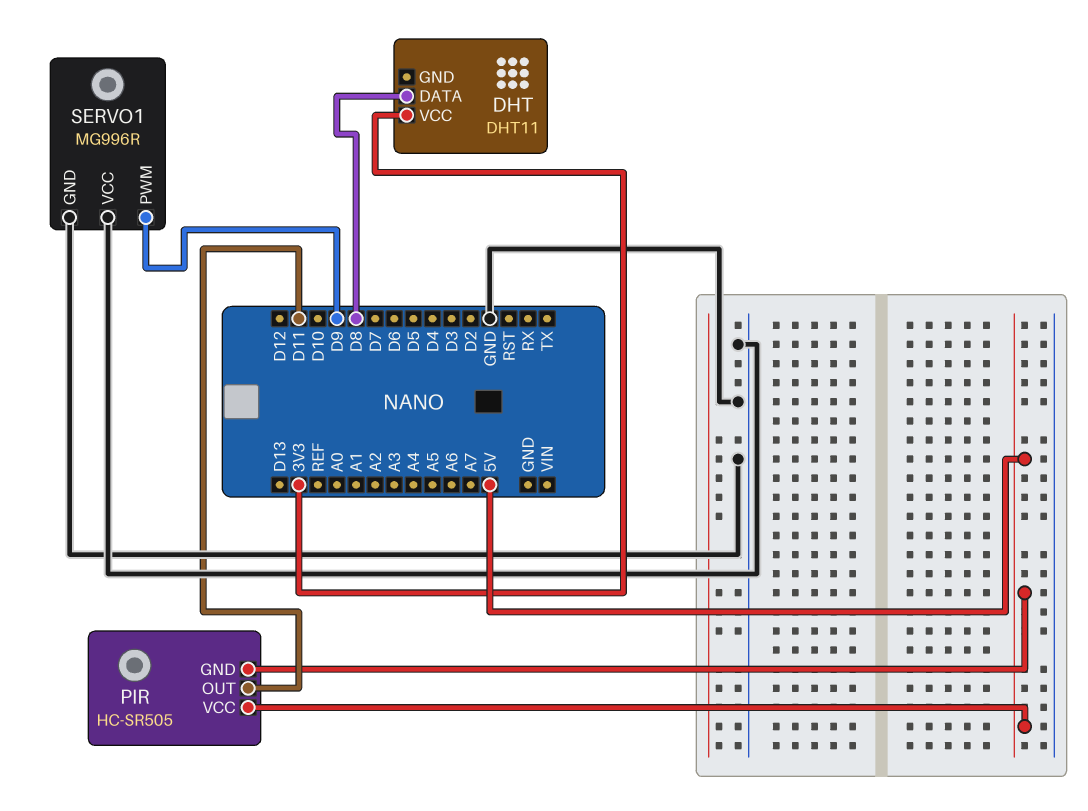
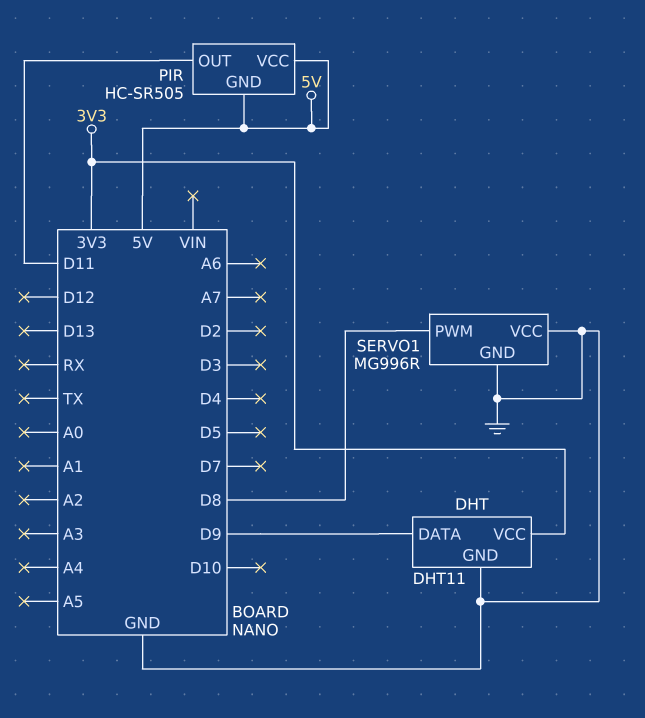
DHT pin DATA: D8 -> D9
DHT pin GND: none -> GND
SERVO1 pin PWM: D9 -> D8

